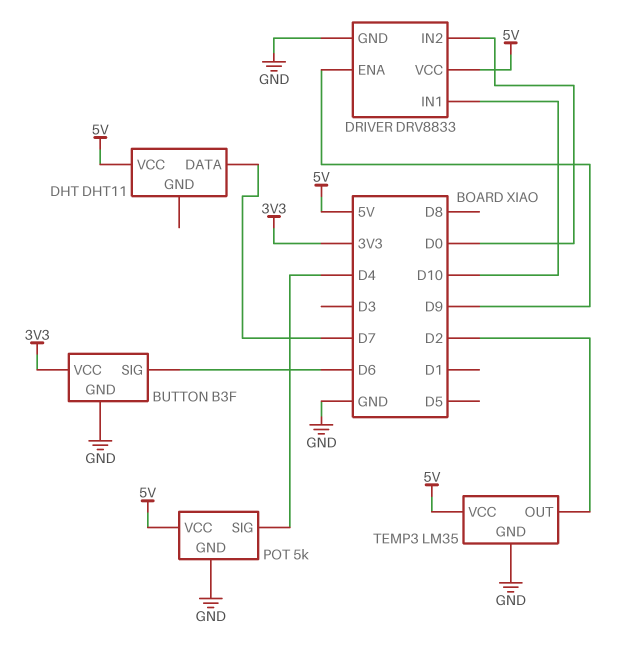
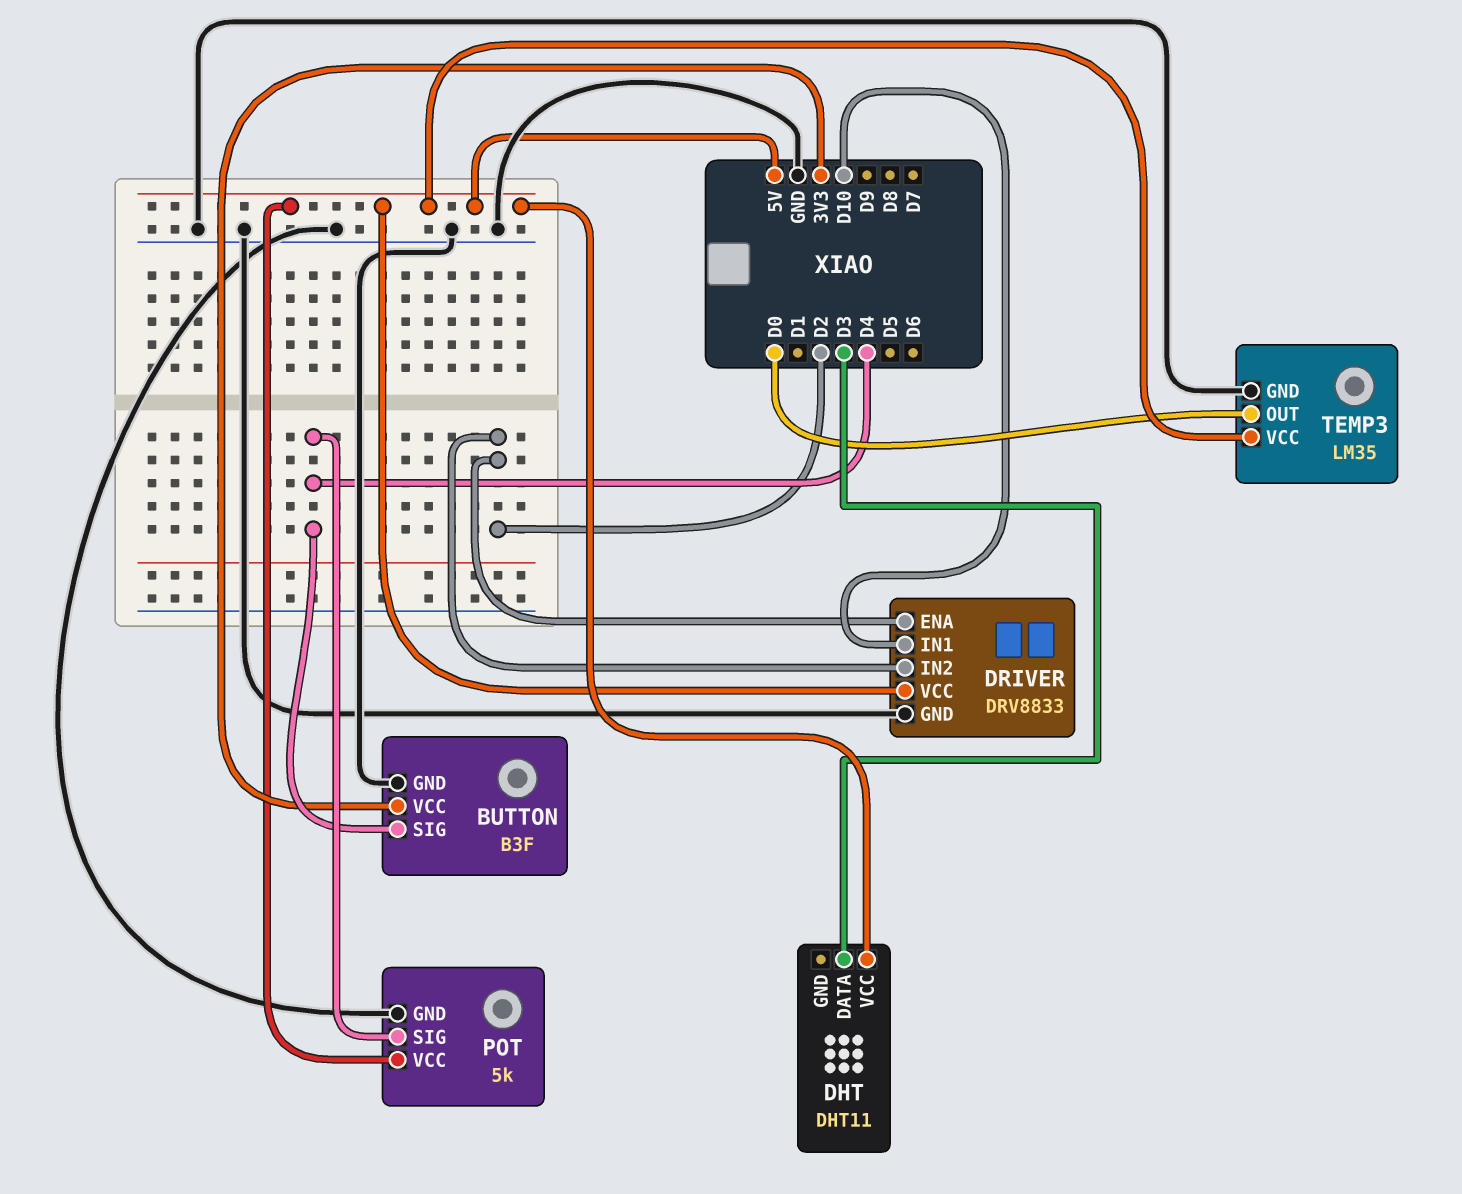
BUTTON pin SIG: D6 -> D4
DHT pin DATA: D7 -> D3
DRIVER pin ENA: D9 -> D2
DRIVER pin IN2: D0 -> D2
TEMP3 pin OUT: D2 -> D0

